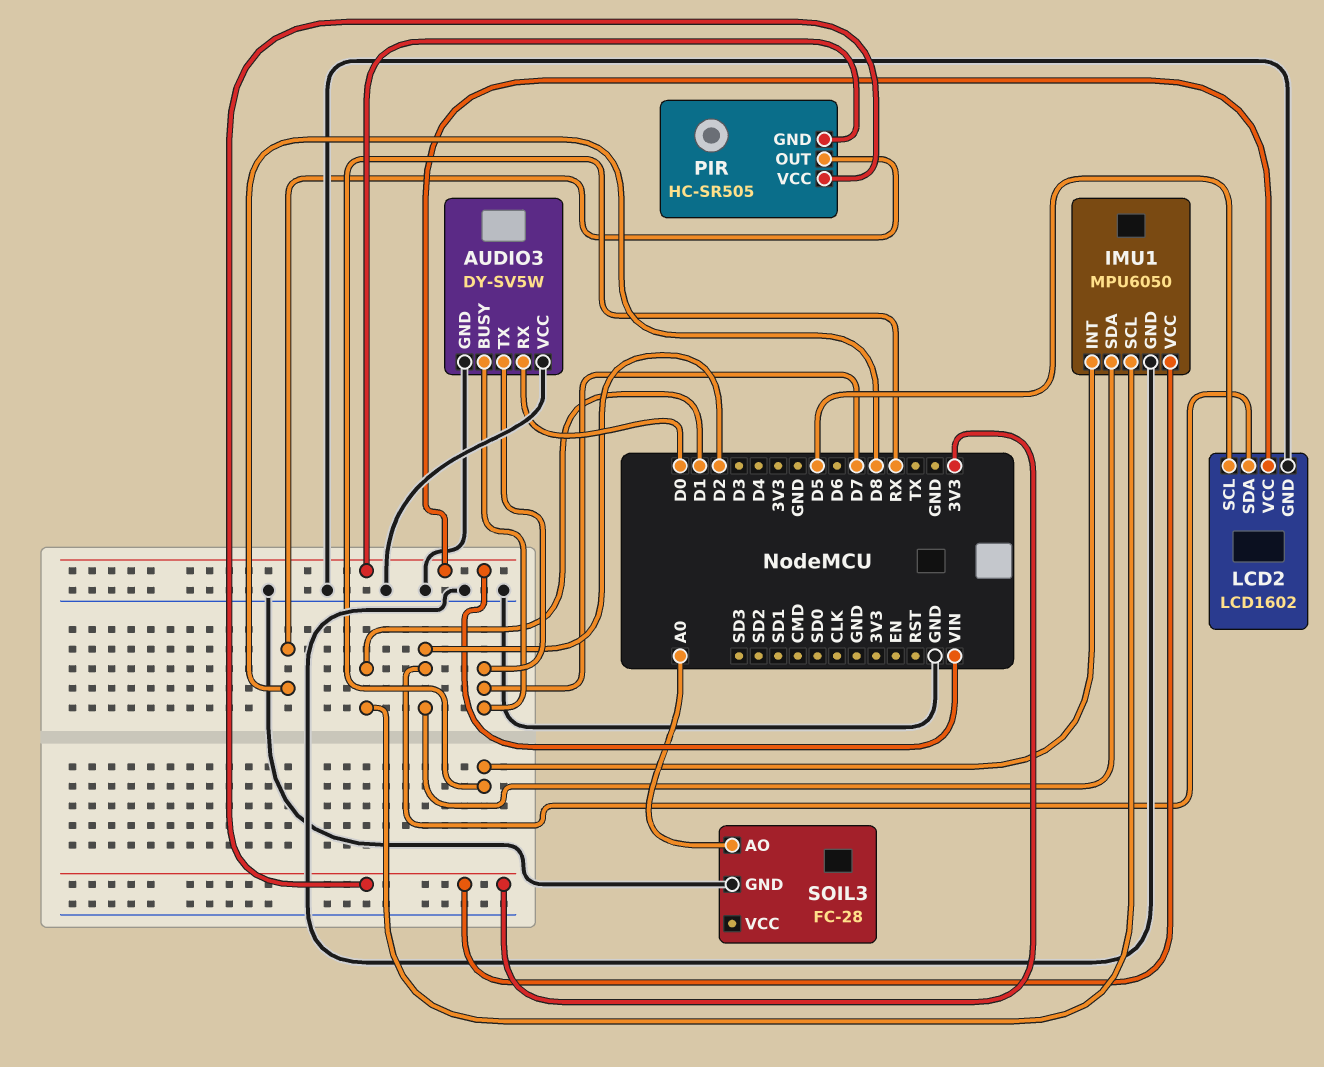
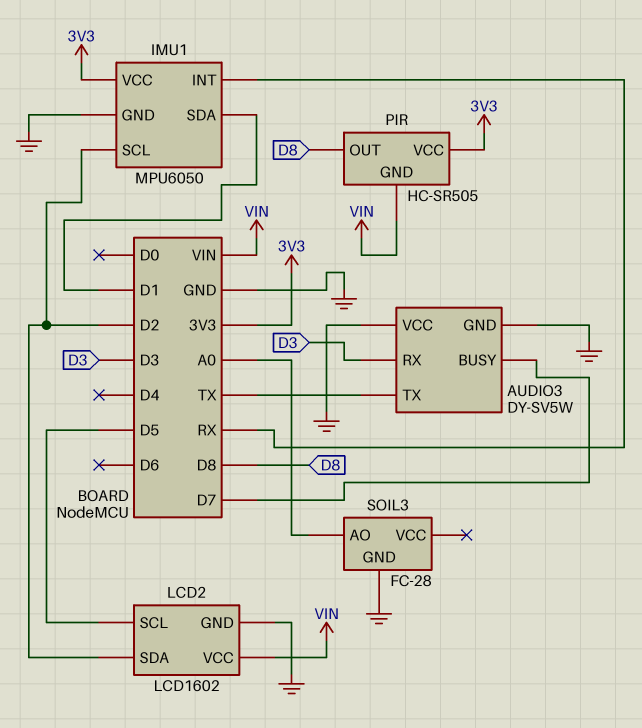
AUDIO3 pin RX: D0 -> D3
AUDIO3 pin TX: D7 -> TX
IMU1 pin SCL: D1 -> D2
IMU1 pin SDA: D2 -> D1

